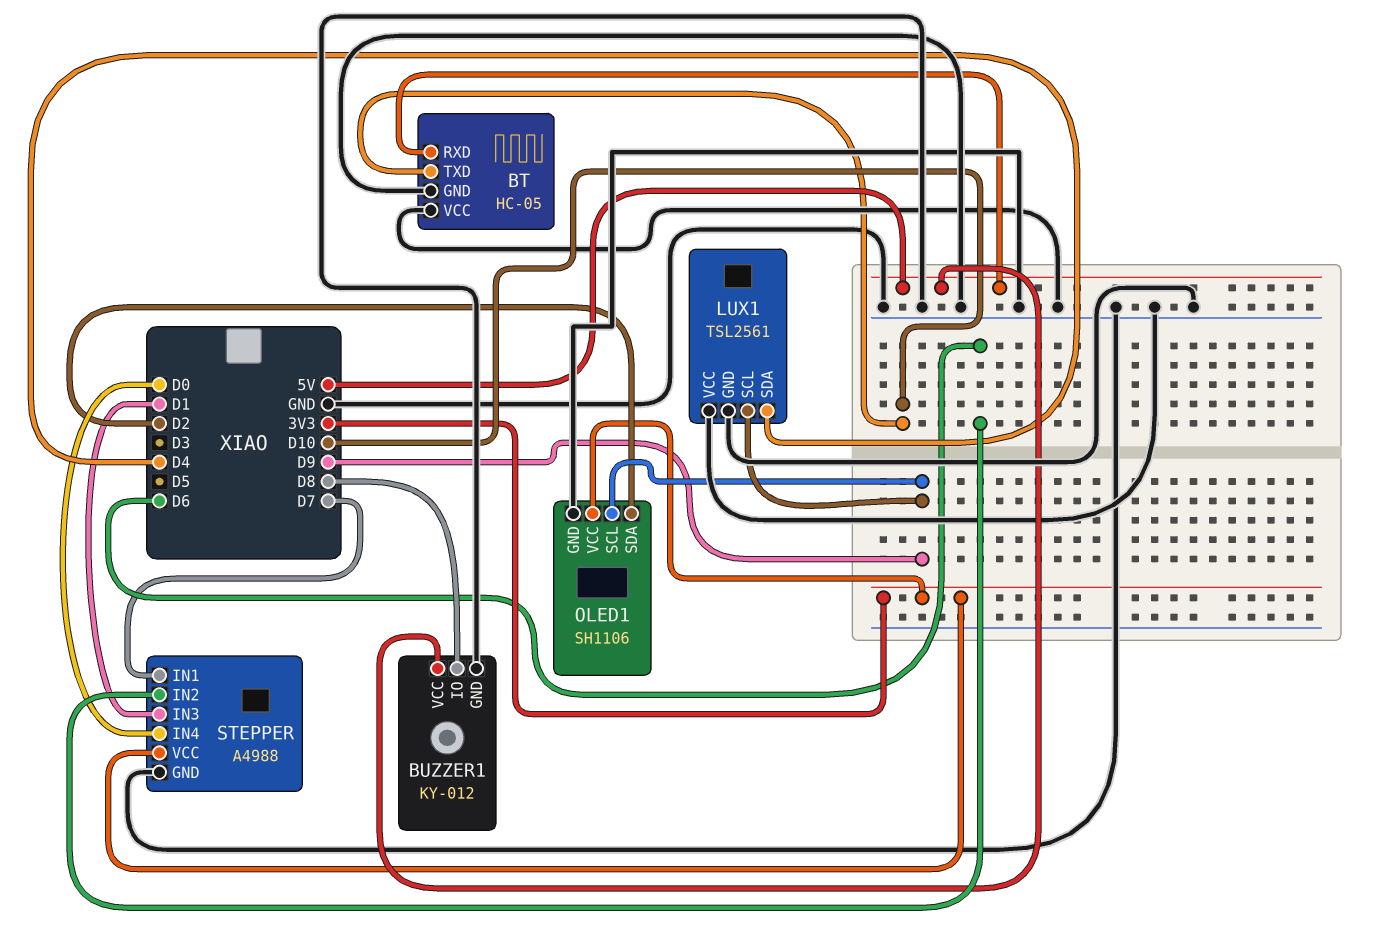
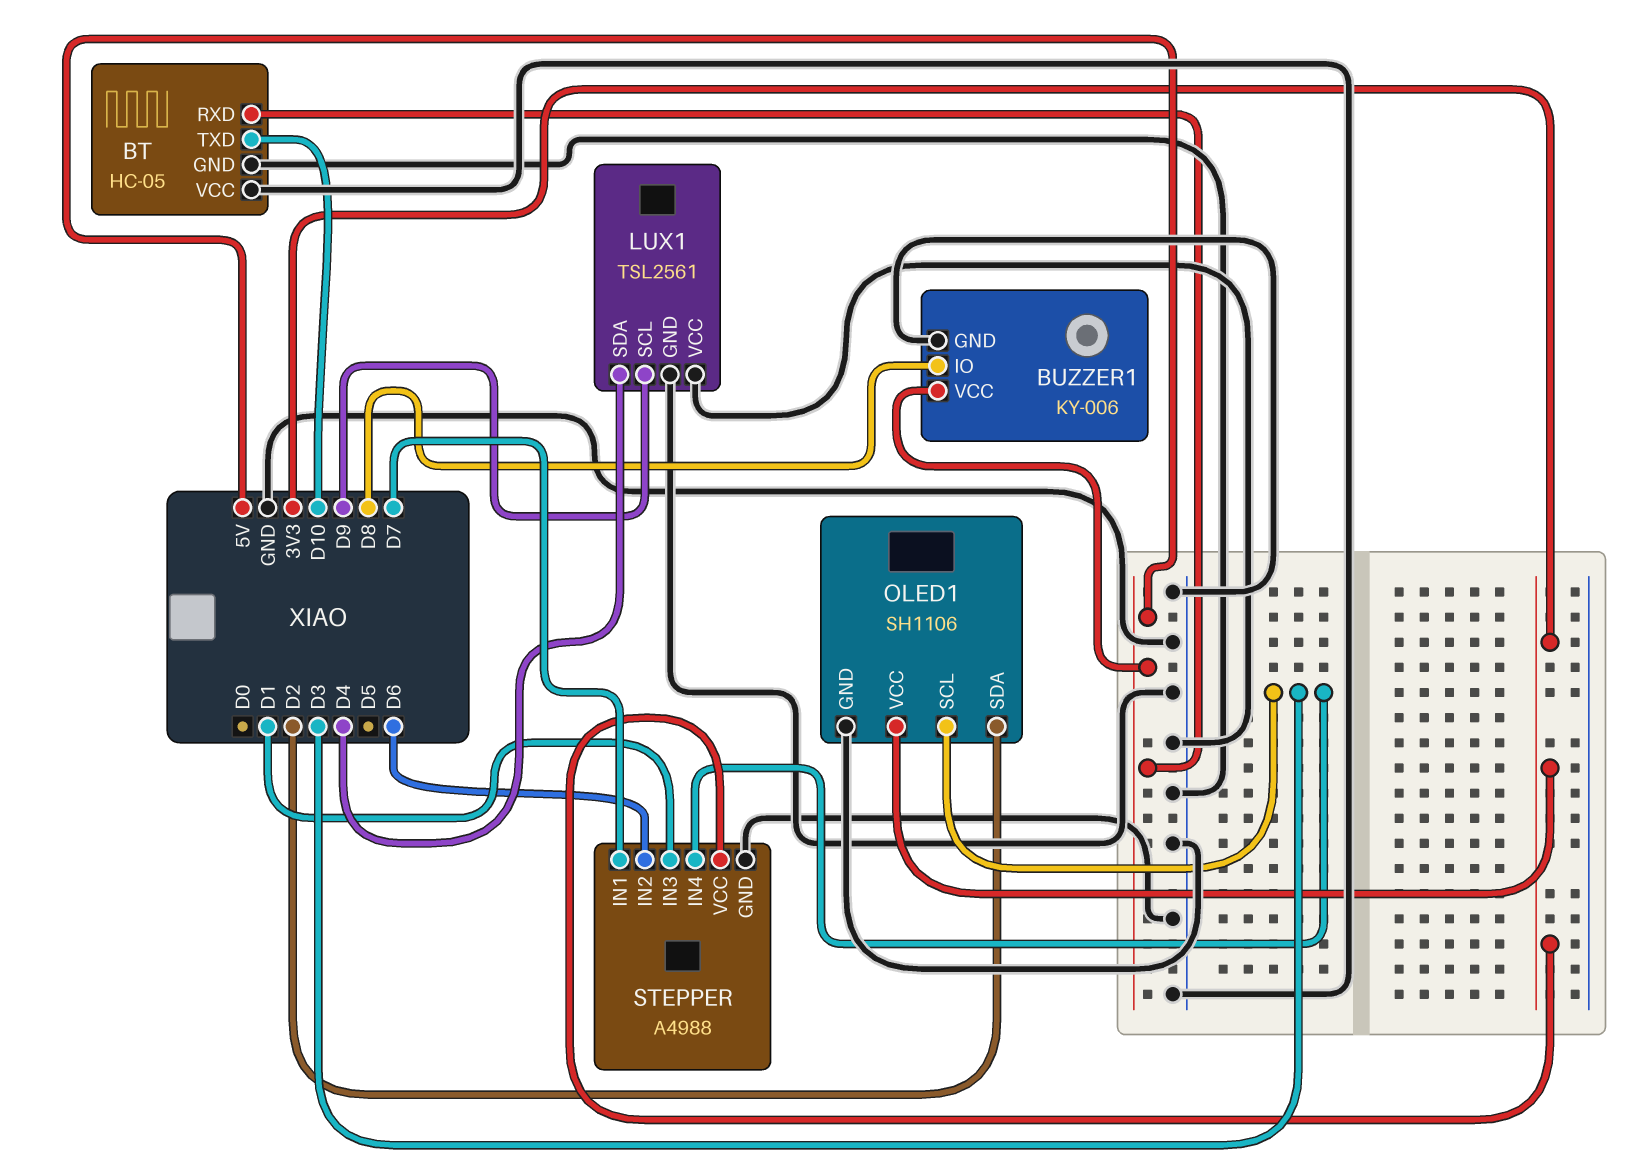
BUZZER1: KY-012 -> KY-006
OLED1 pin SCL: D9 -> D3
STEPPER pin IN4: D0 -> D3

